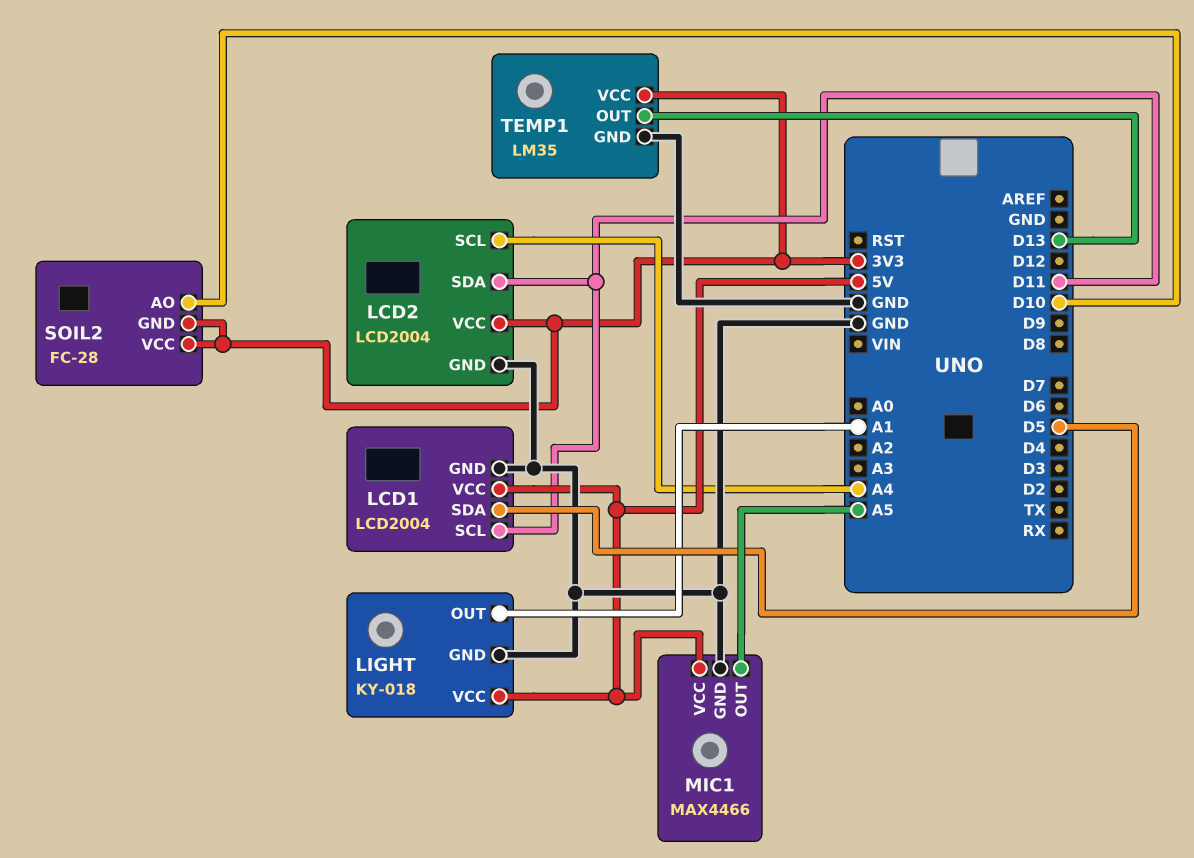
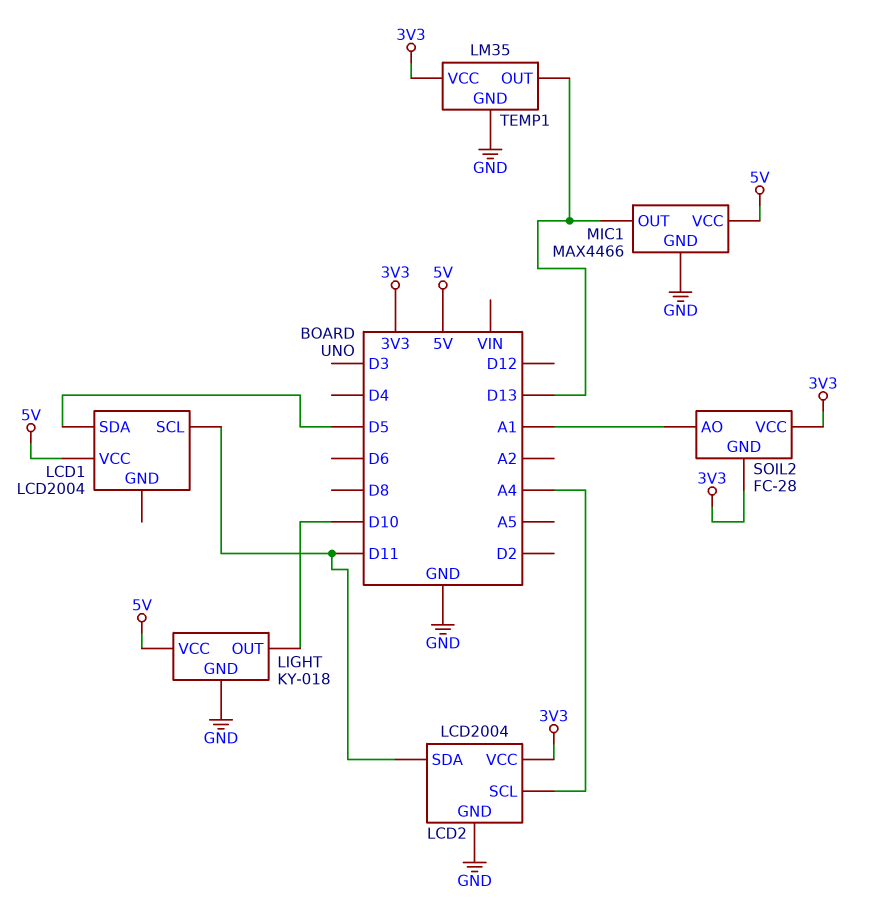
LCD1 pin GND: GND -> none
LIGHT pin OUT: A1 -> D10
MIC1 pin OUT: A5 -> D13
SOIL2 pin AO: D10 -> A1

